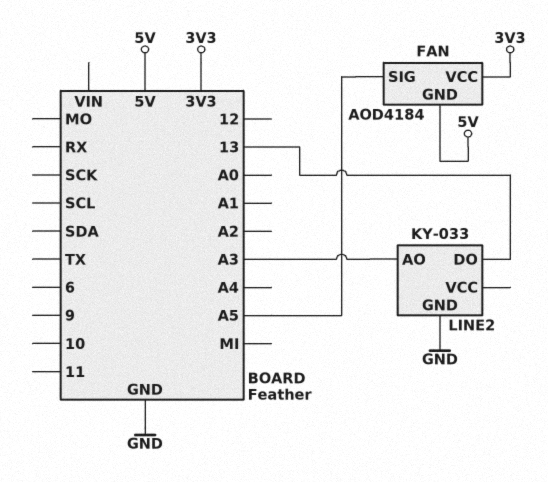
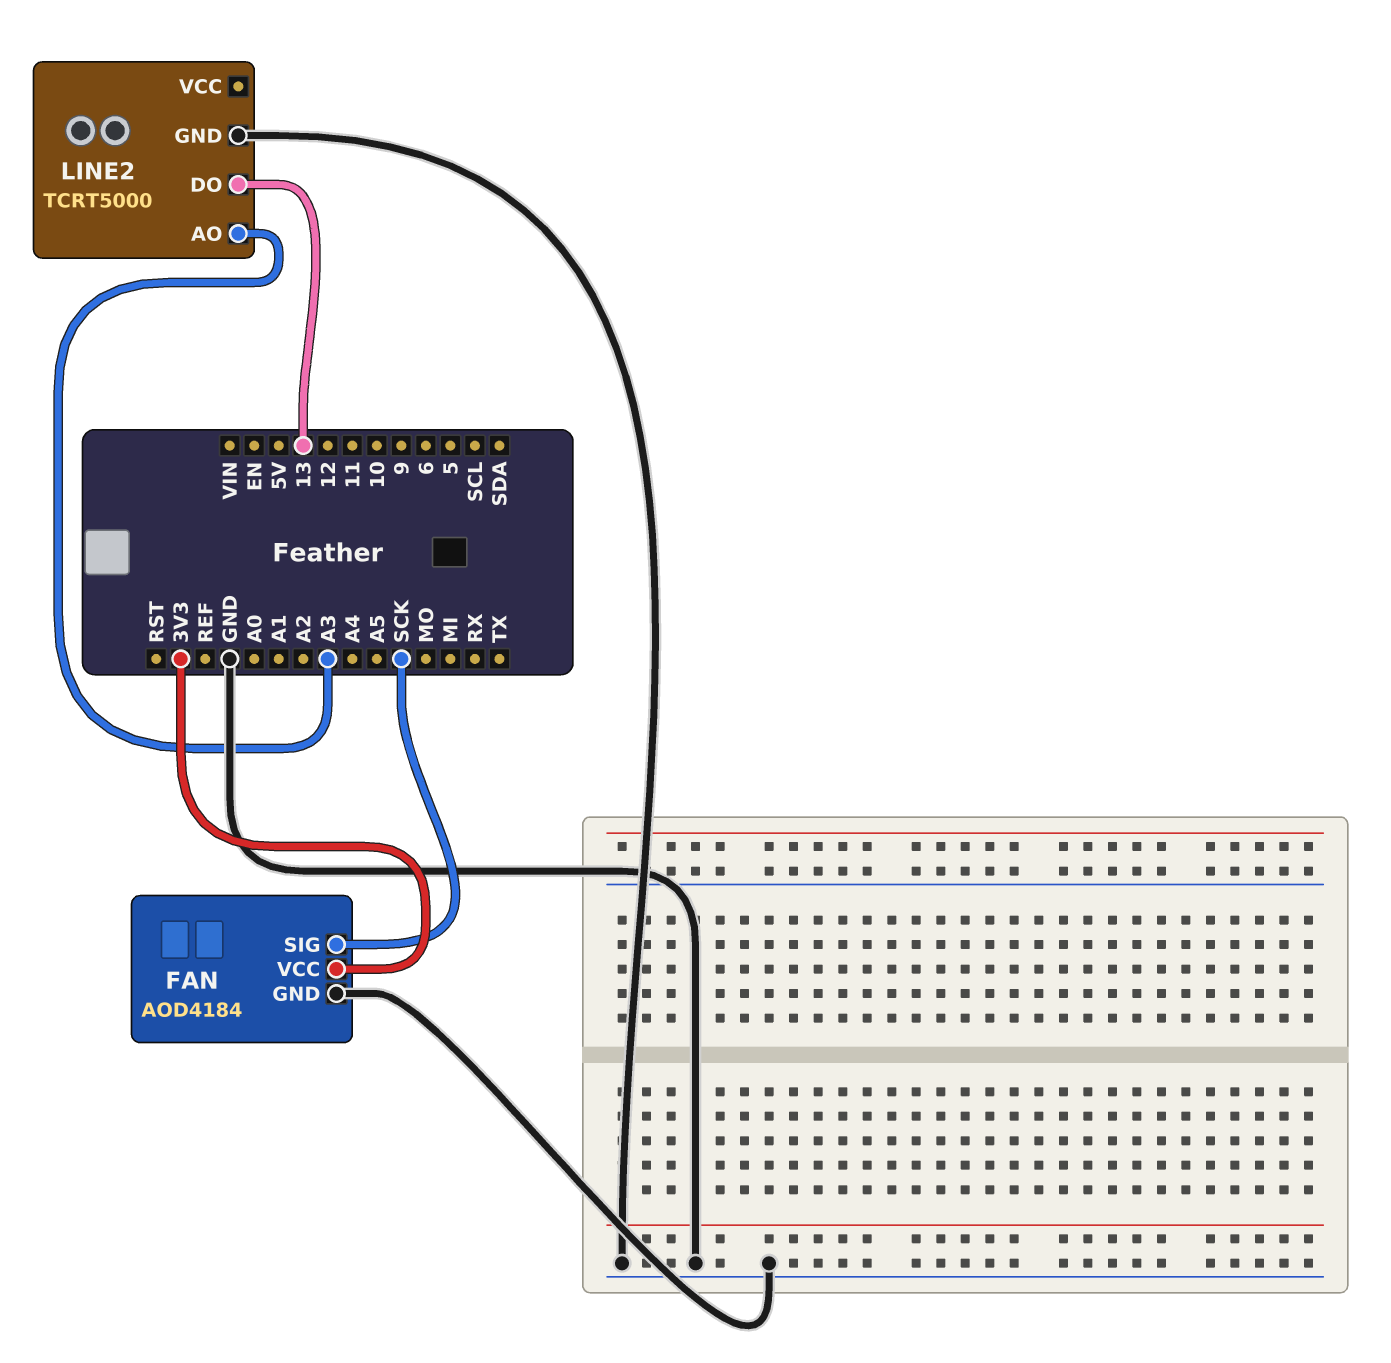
FAN pin GND: 5V -> GND
FAN pin SIG: A5 -> SCK
LINE2: KY-033 -> TCRT5000

